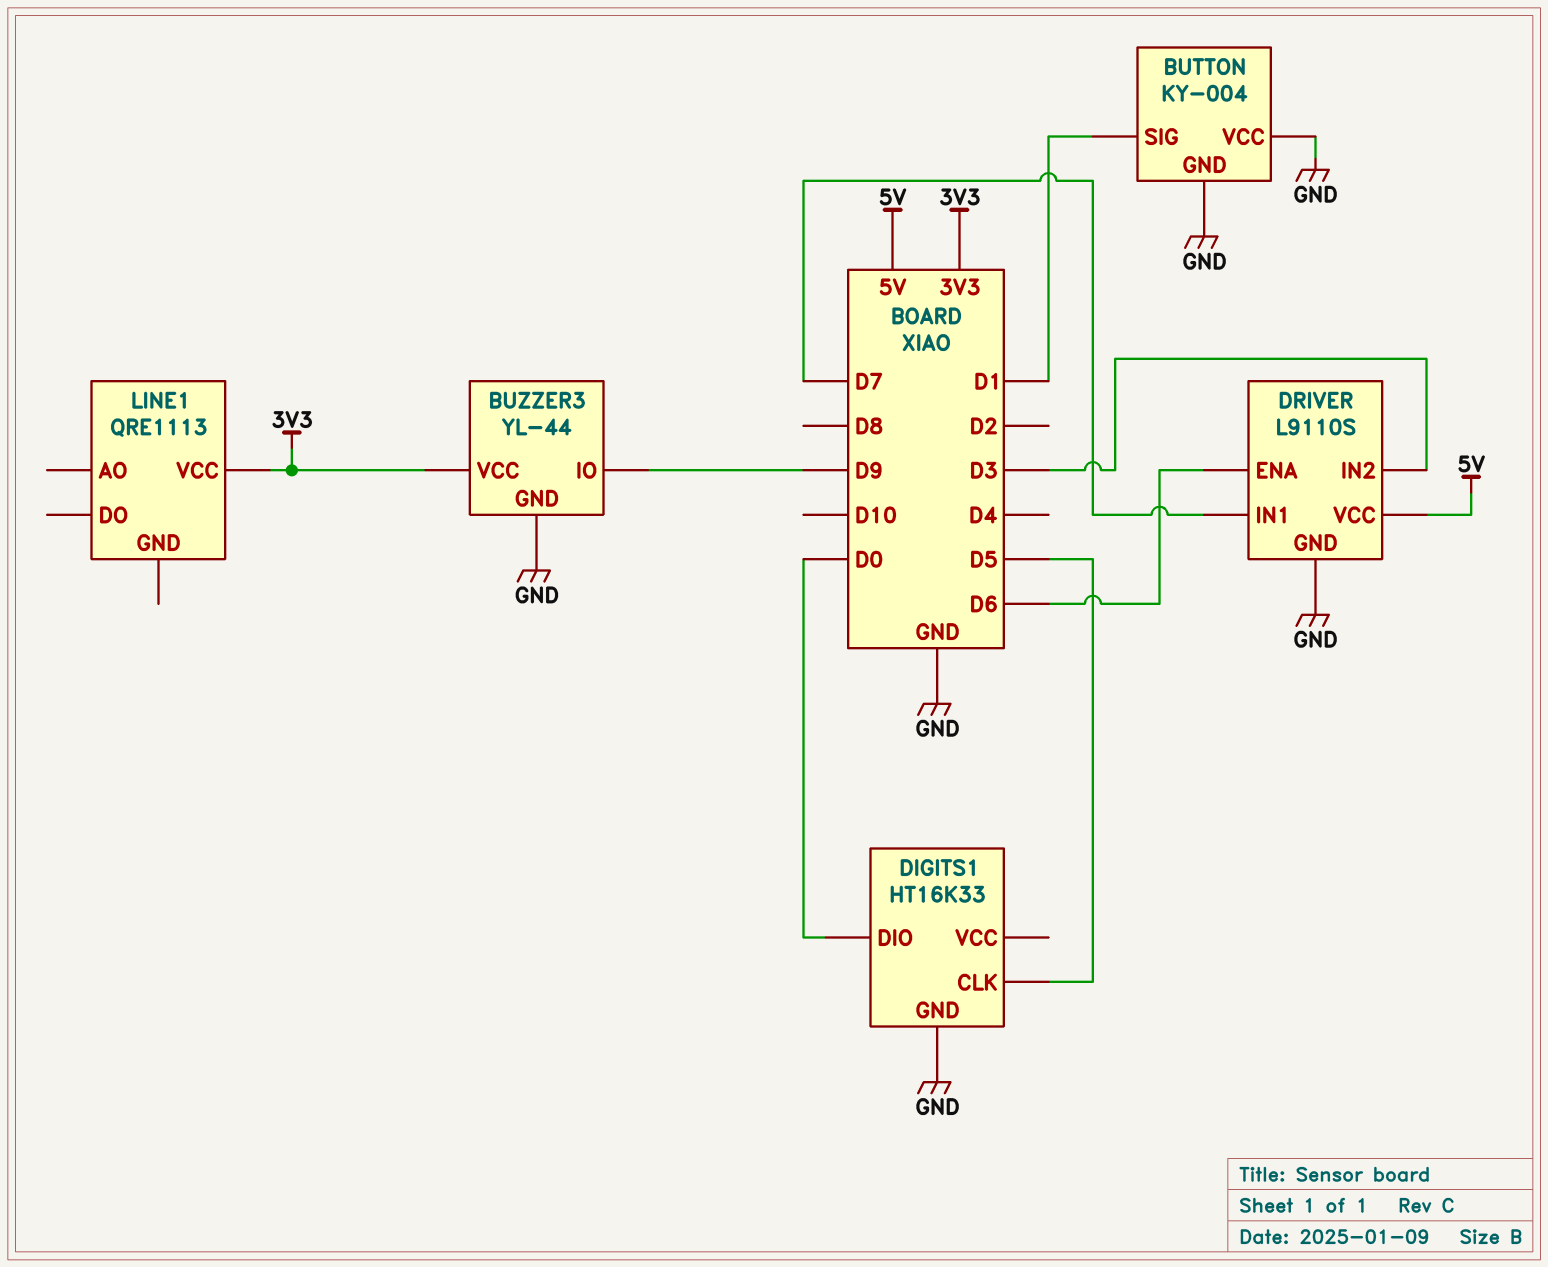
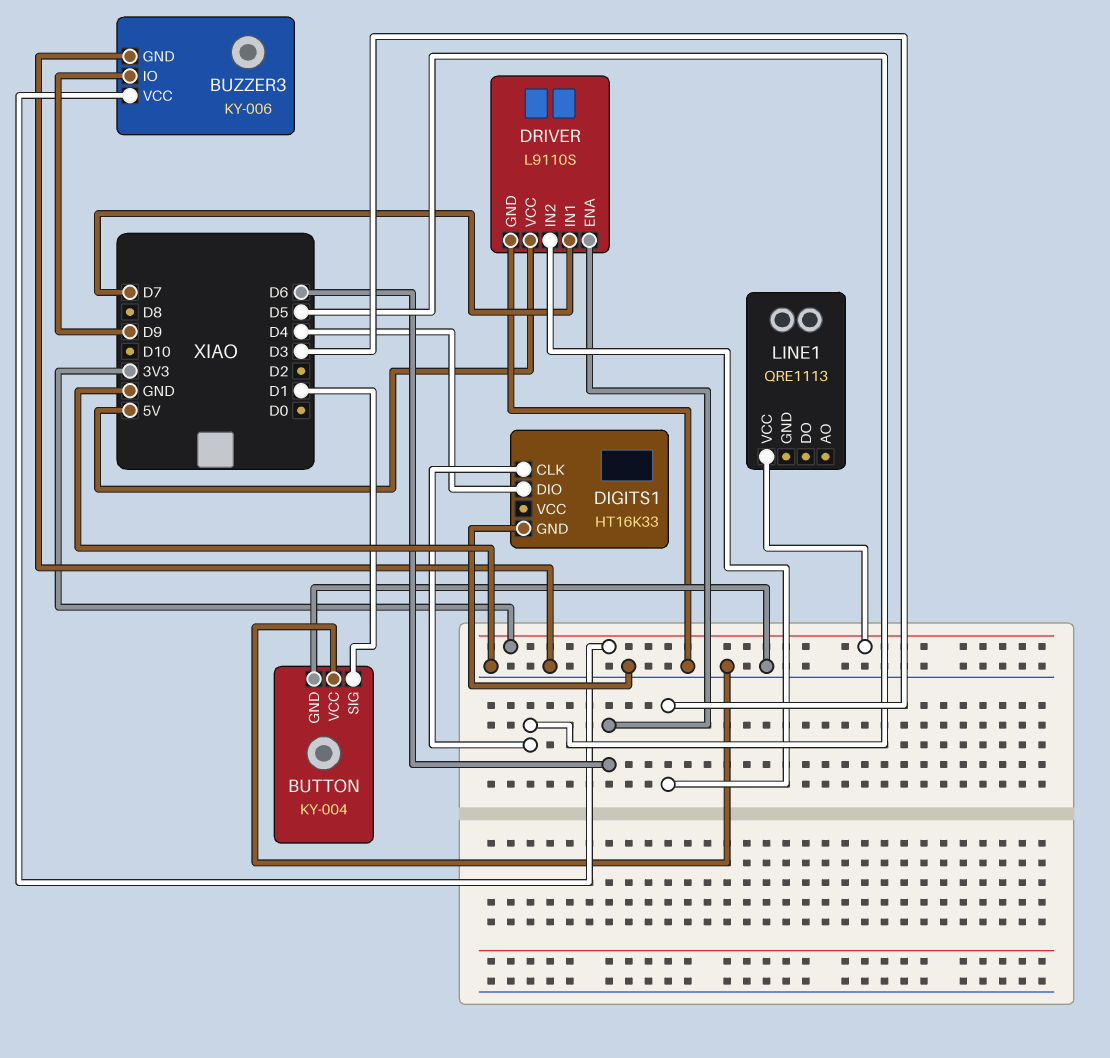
BUZZER3: YL-44 -> KY-006
DIGITS1 pin DIO: D0 -> D4

